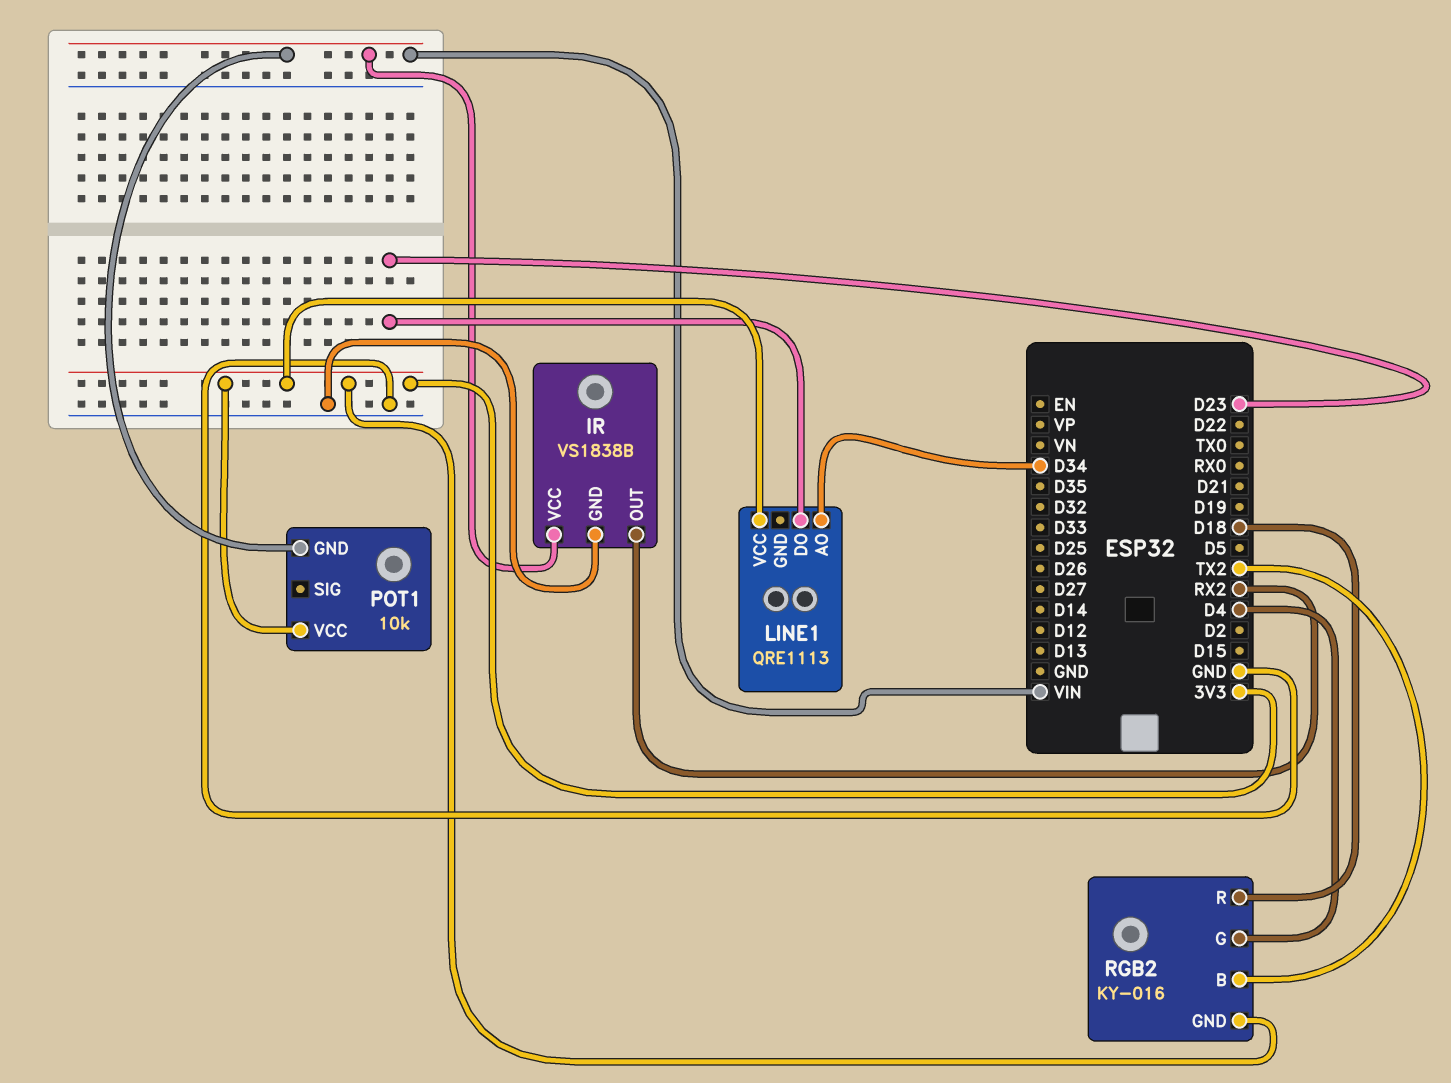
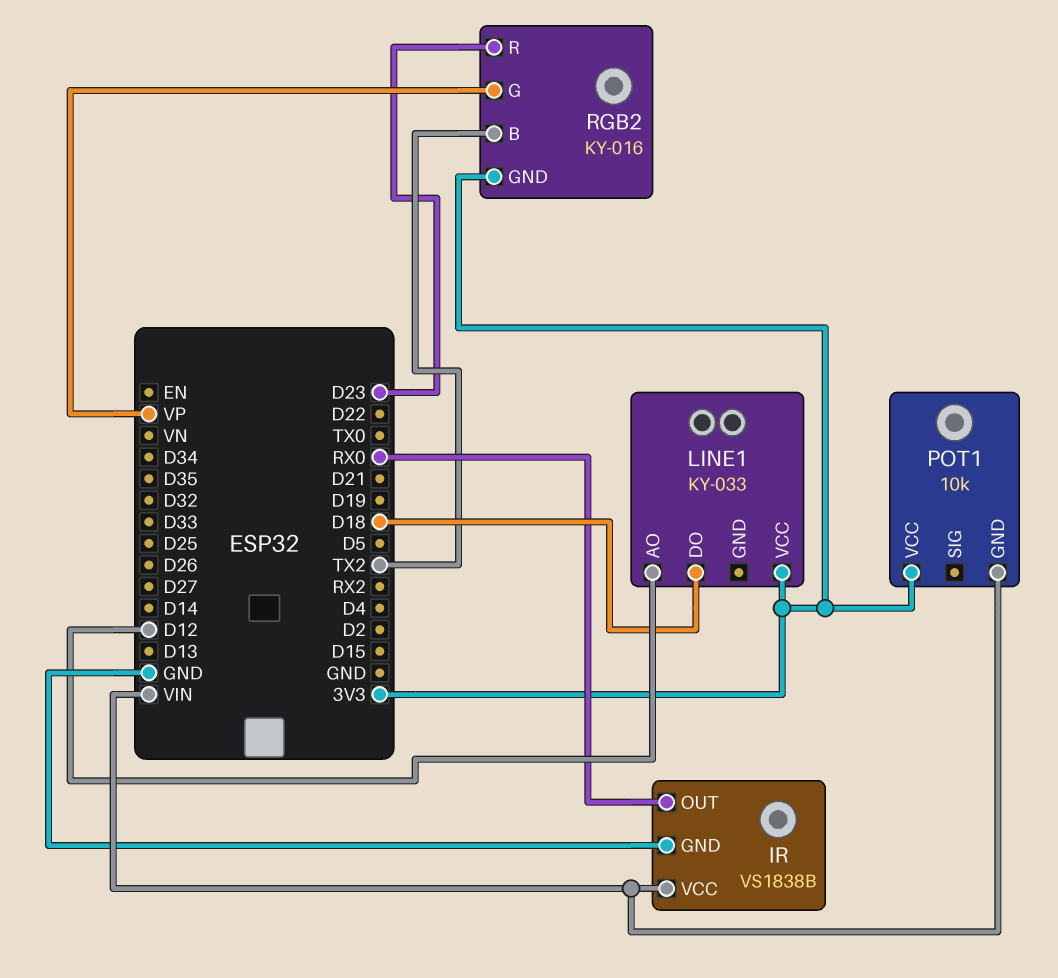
IR pin OUT: RX2 -> RX0
LINE1: QRE1113 -> KY-033
LINE1 pin AO: D34 -> D12
LINE1 pin DO: D23 -> D18
RGB2 pin G: D4 -> VP
RGB2 pin R: D18 -> D23

